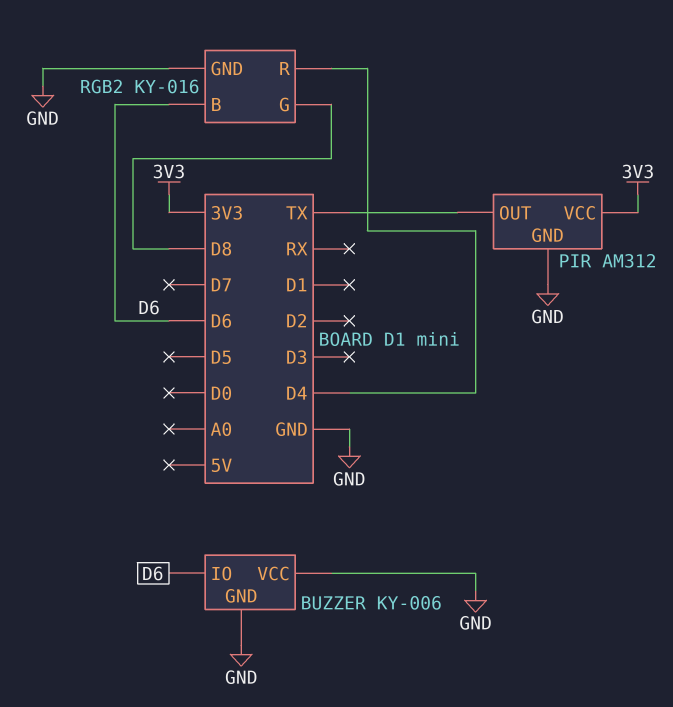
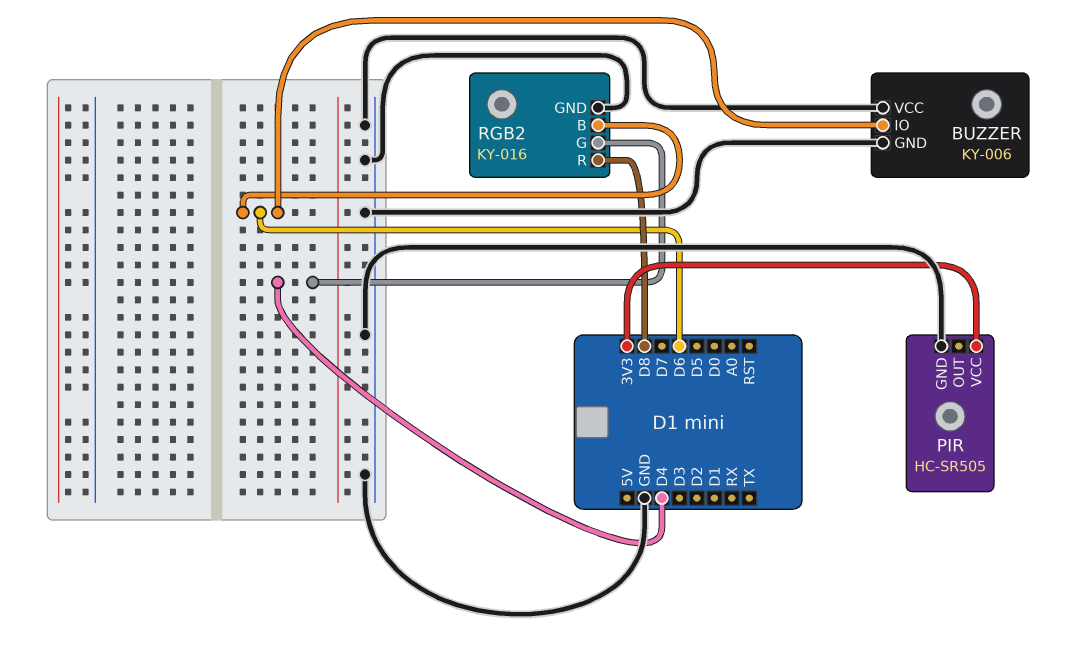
PIR: AM312 -> HC-SR505
PIR pin OUT: TX -> none
RGB2 pin G: D8 -> D4
RGB2 pin R: D4 -> D8

